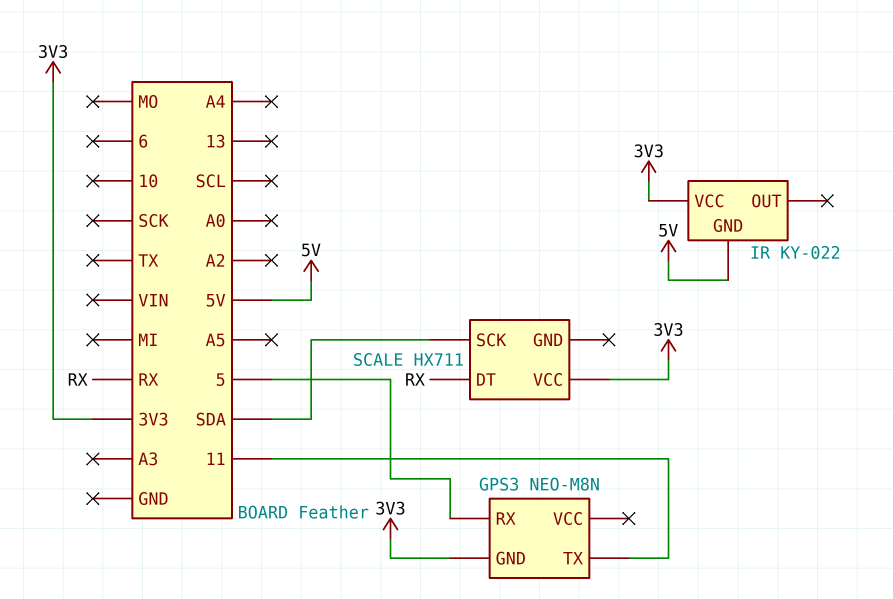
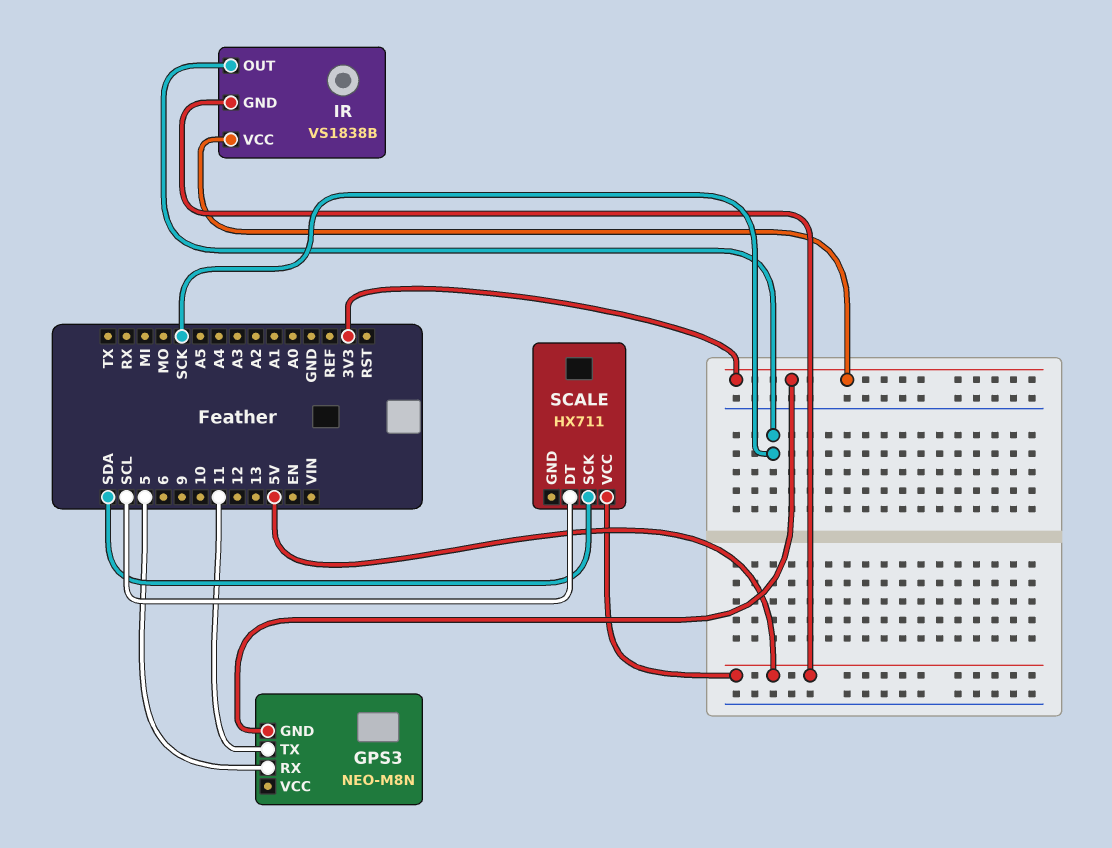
IR: KY-022 -> VS1838B
IR pin OUT: none -> SCK
SCALE pin DT: RX -> SCL
SCALE pin VCC: 3V3 -> 5V

